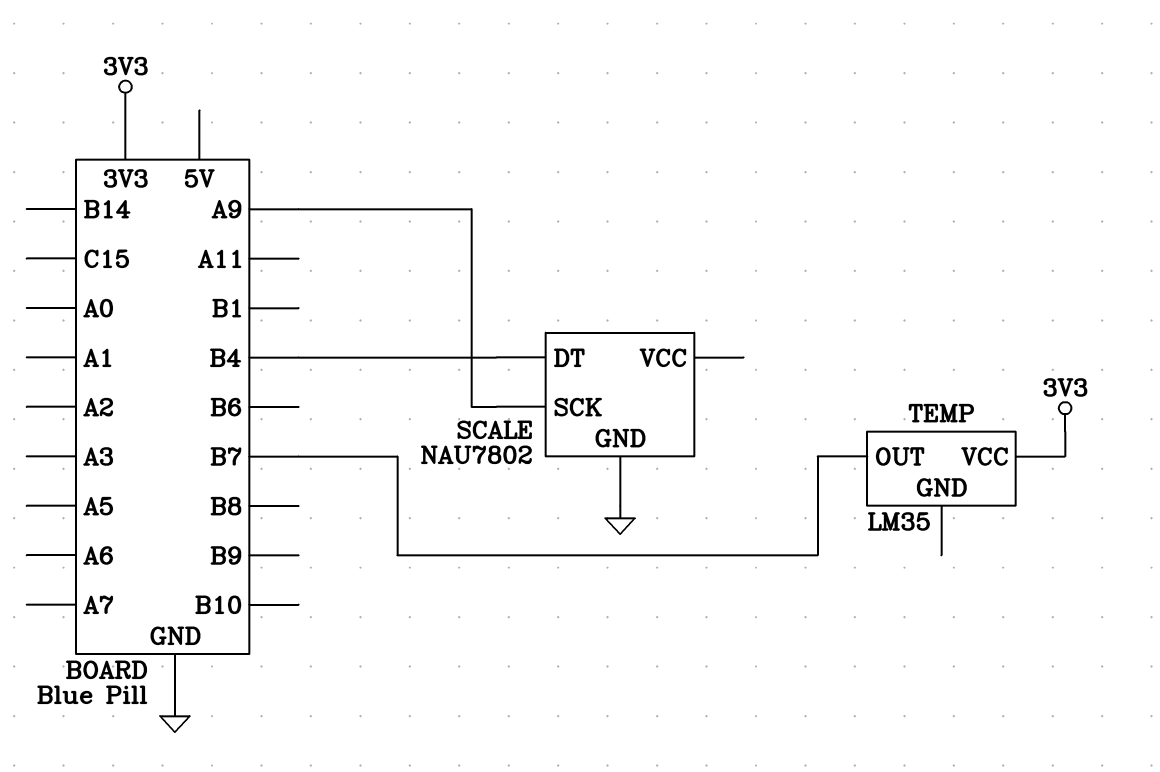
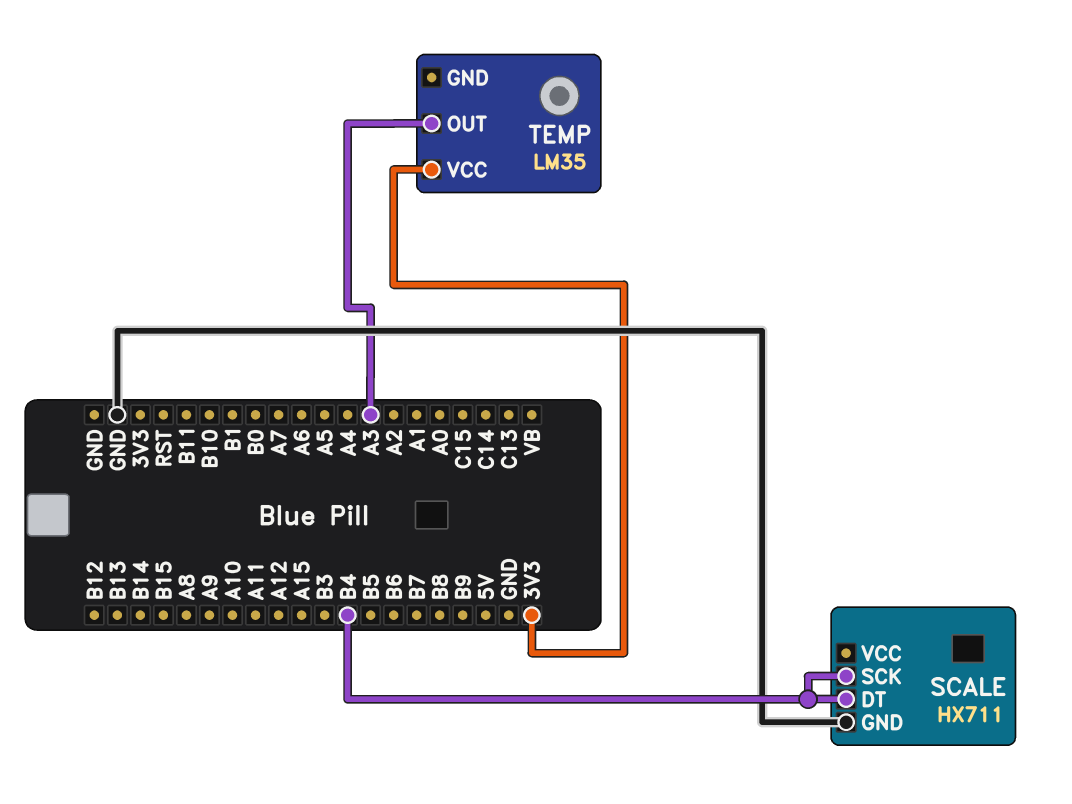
SCALE: NAU7802 -> HX711
SCALE pin SCK: A9 -> B4
TEMP pin OUT: B7 -> A3

